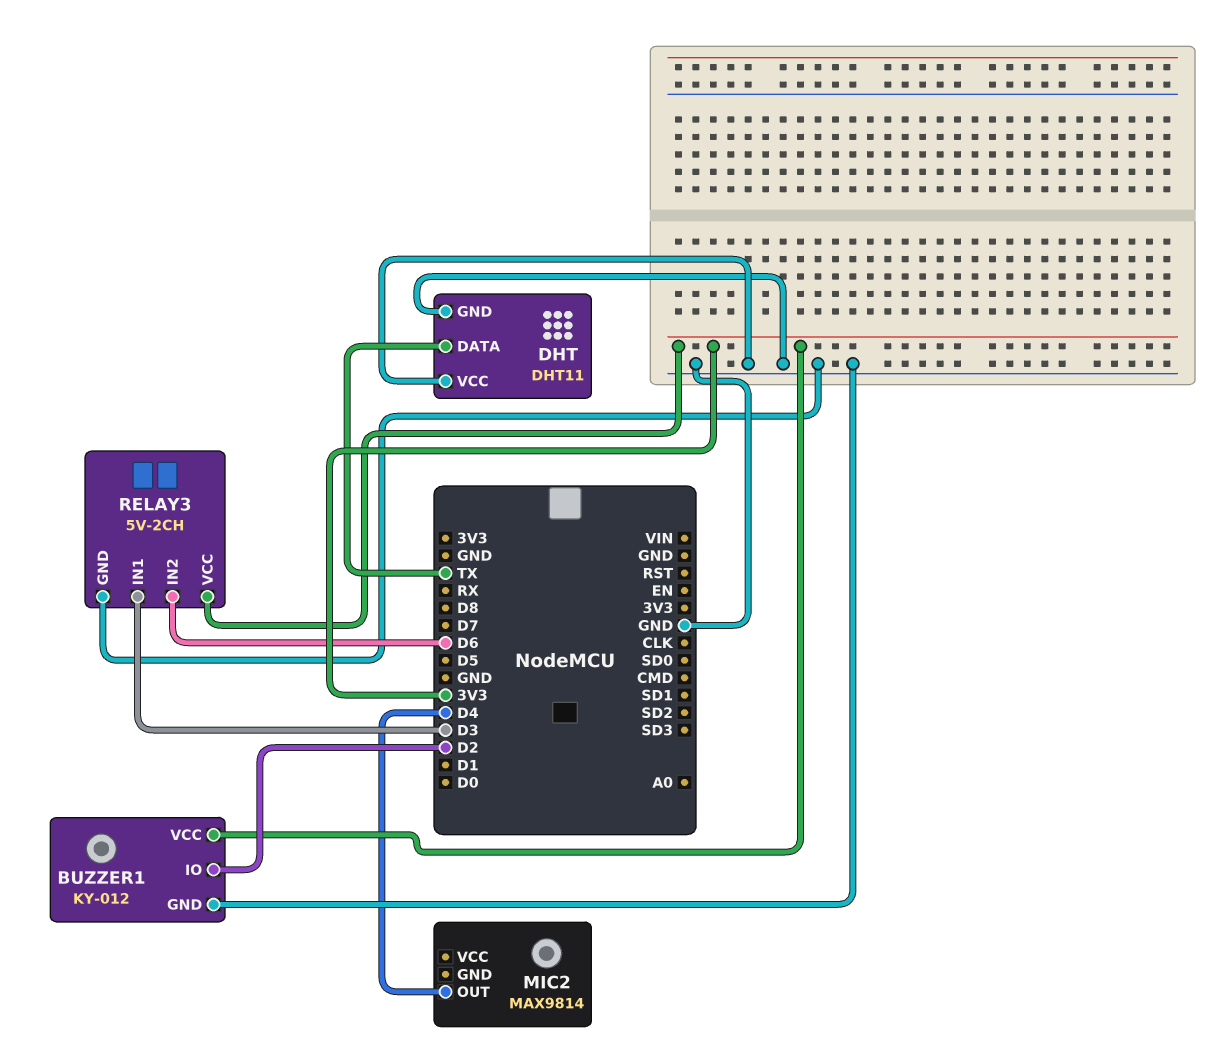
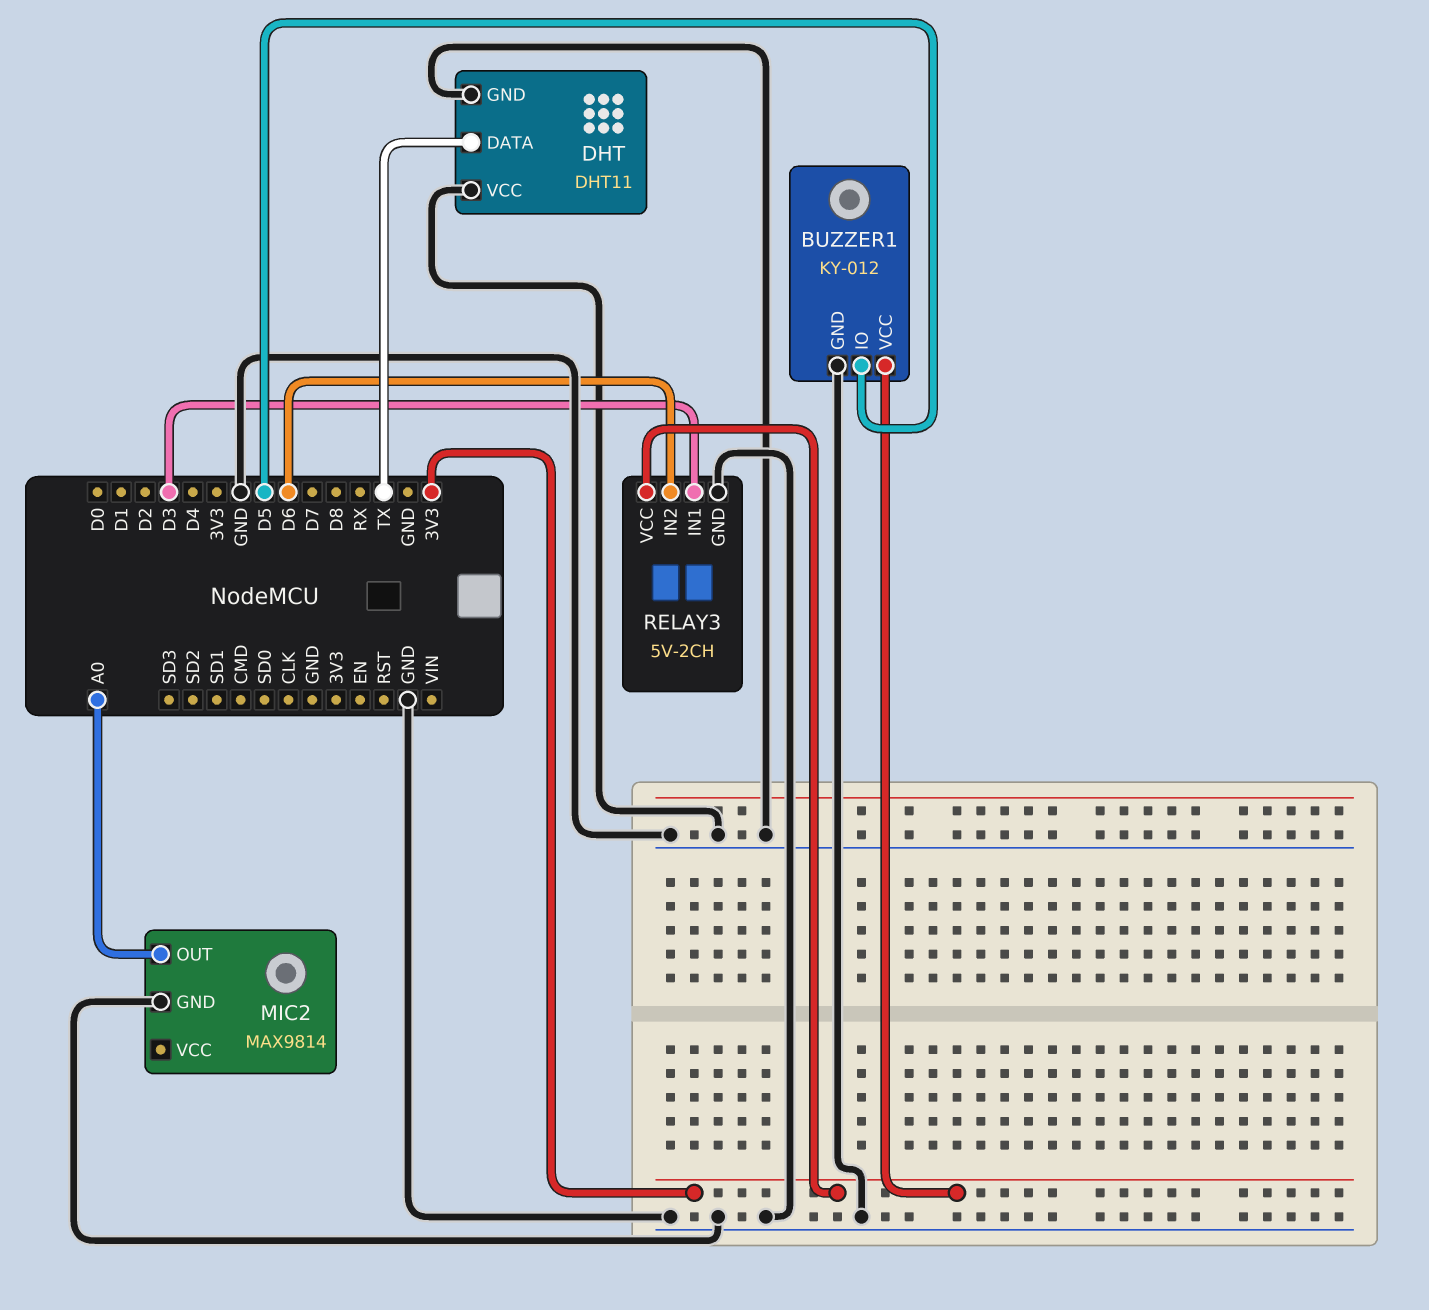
BUZZER1 pin IO: D2 -> D5
MIC2 pin GND: none -> GND
MIC2 pin OUT: D4 -> A0

